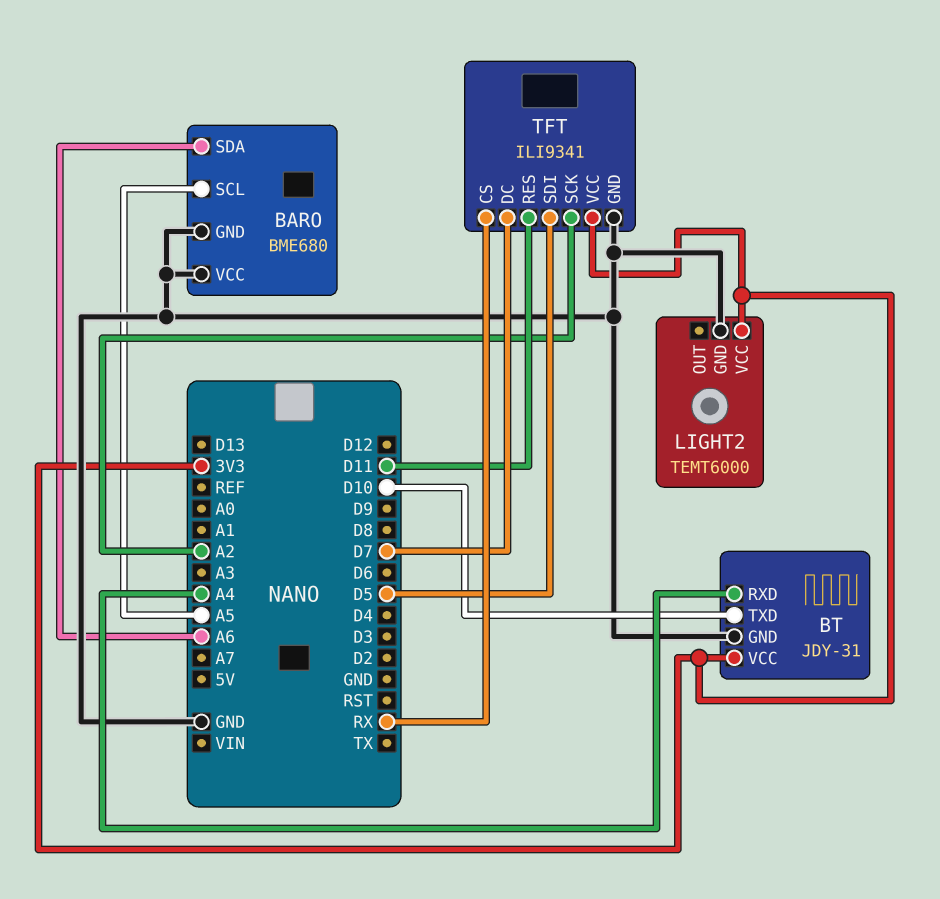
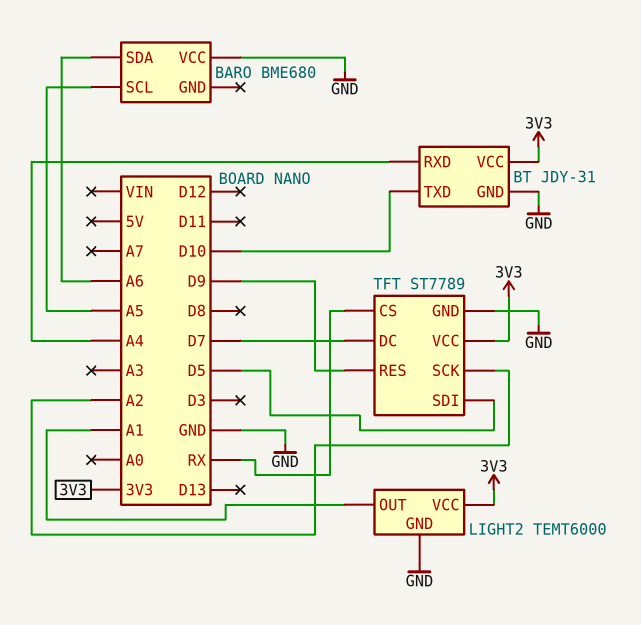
BARO pin GND: GND -> none
LIGHT2 pin OUT: none -> A1
TFT: ILI9341 -> ST7789
TFT pin RES: D11 -> D9

